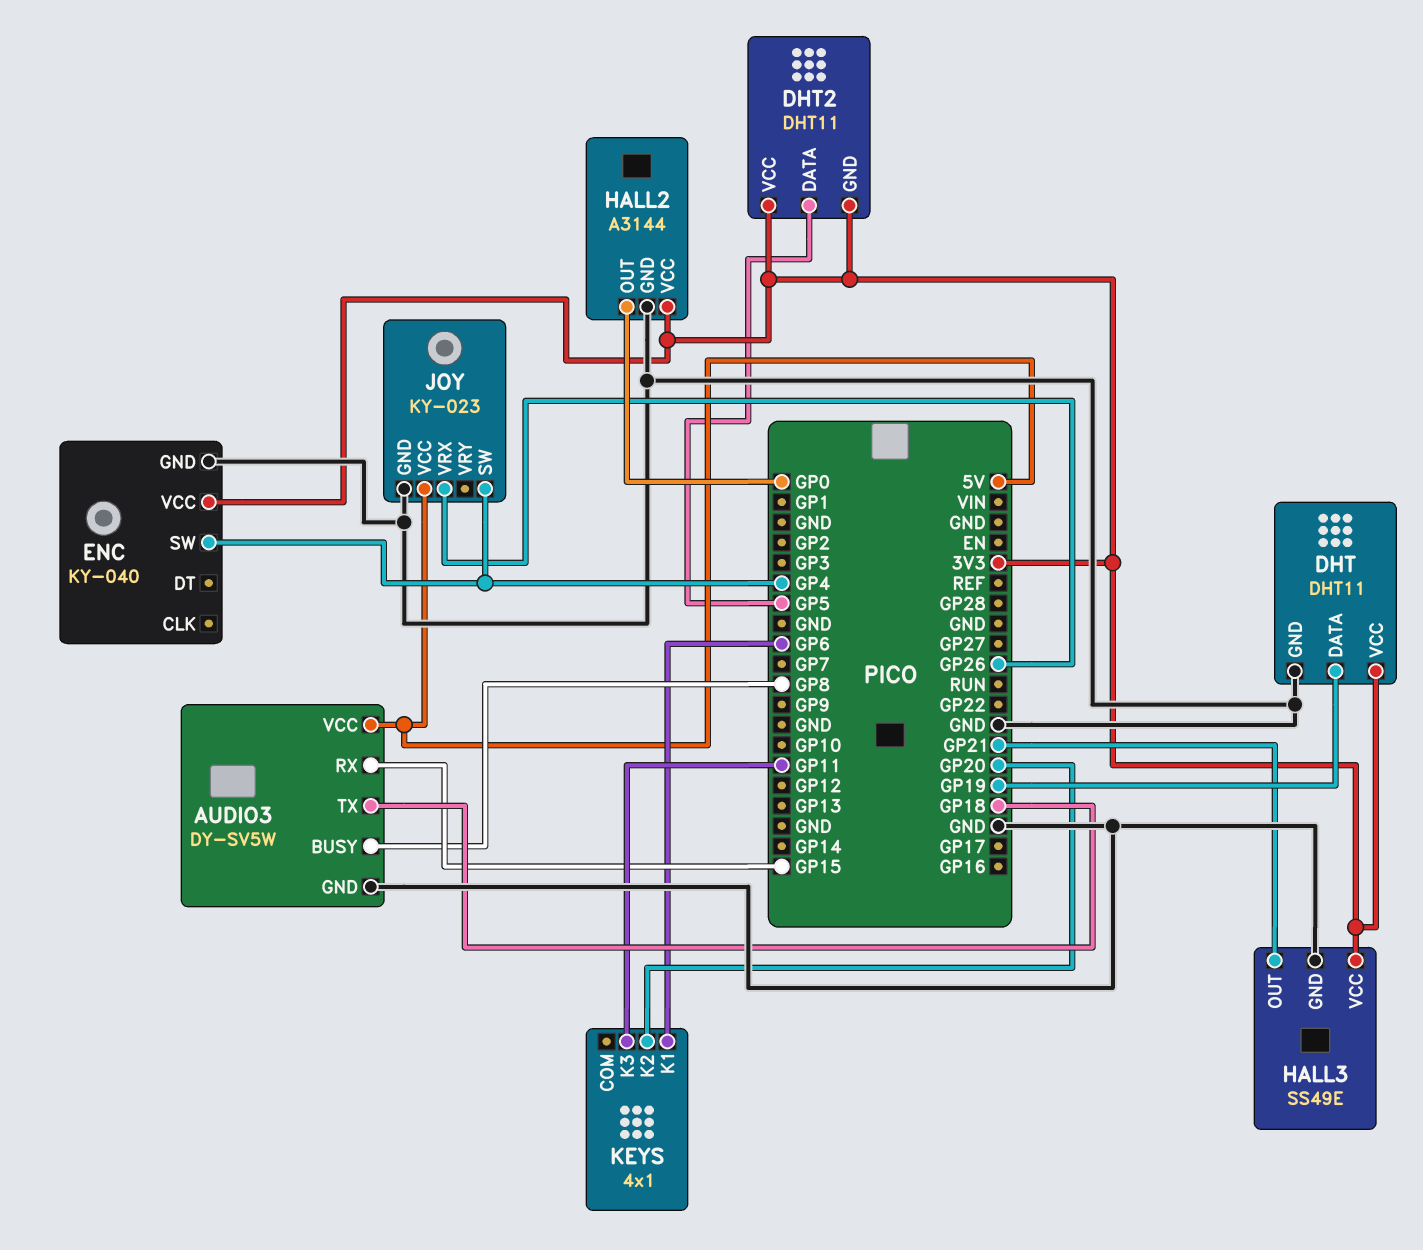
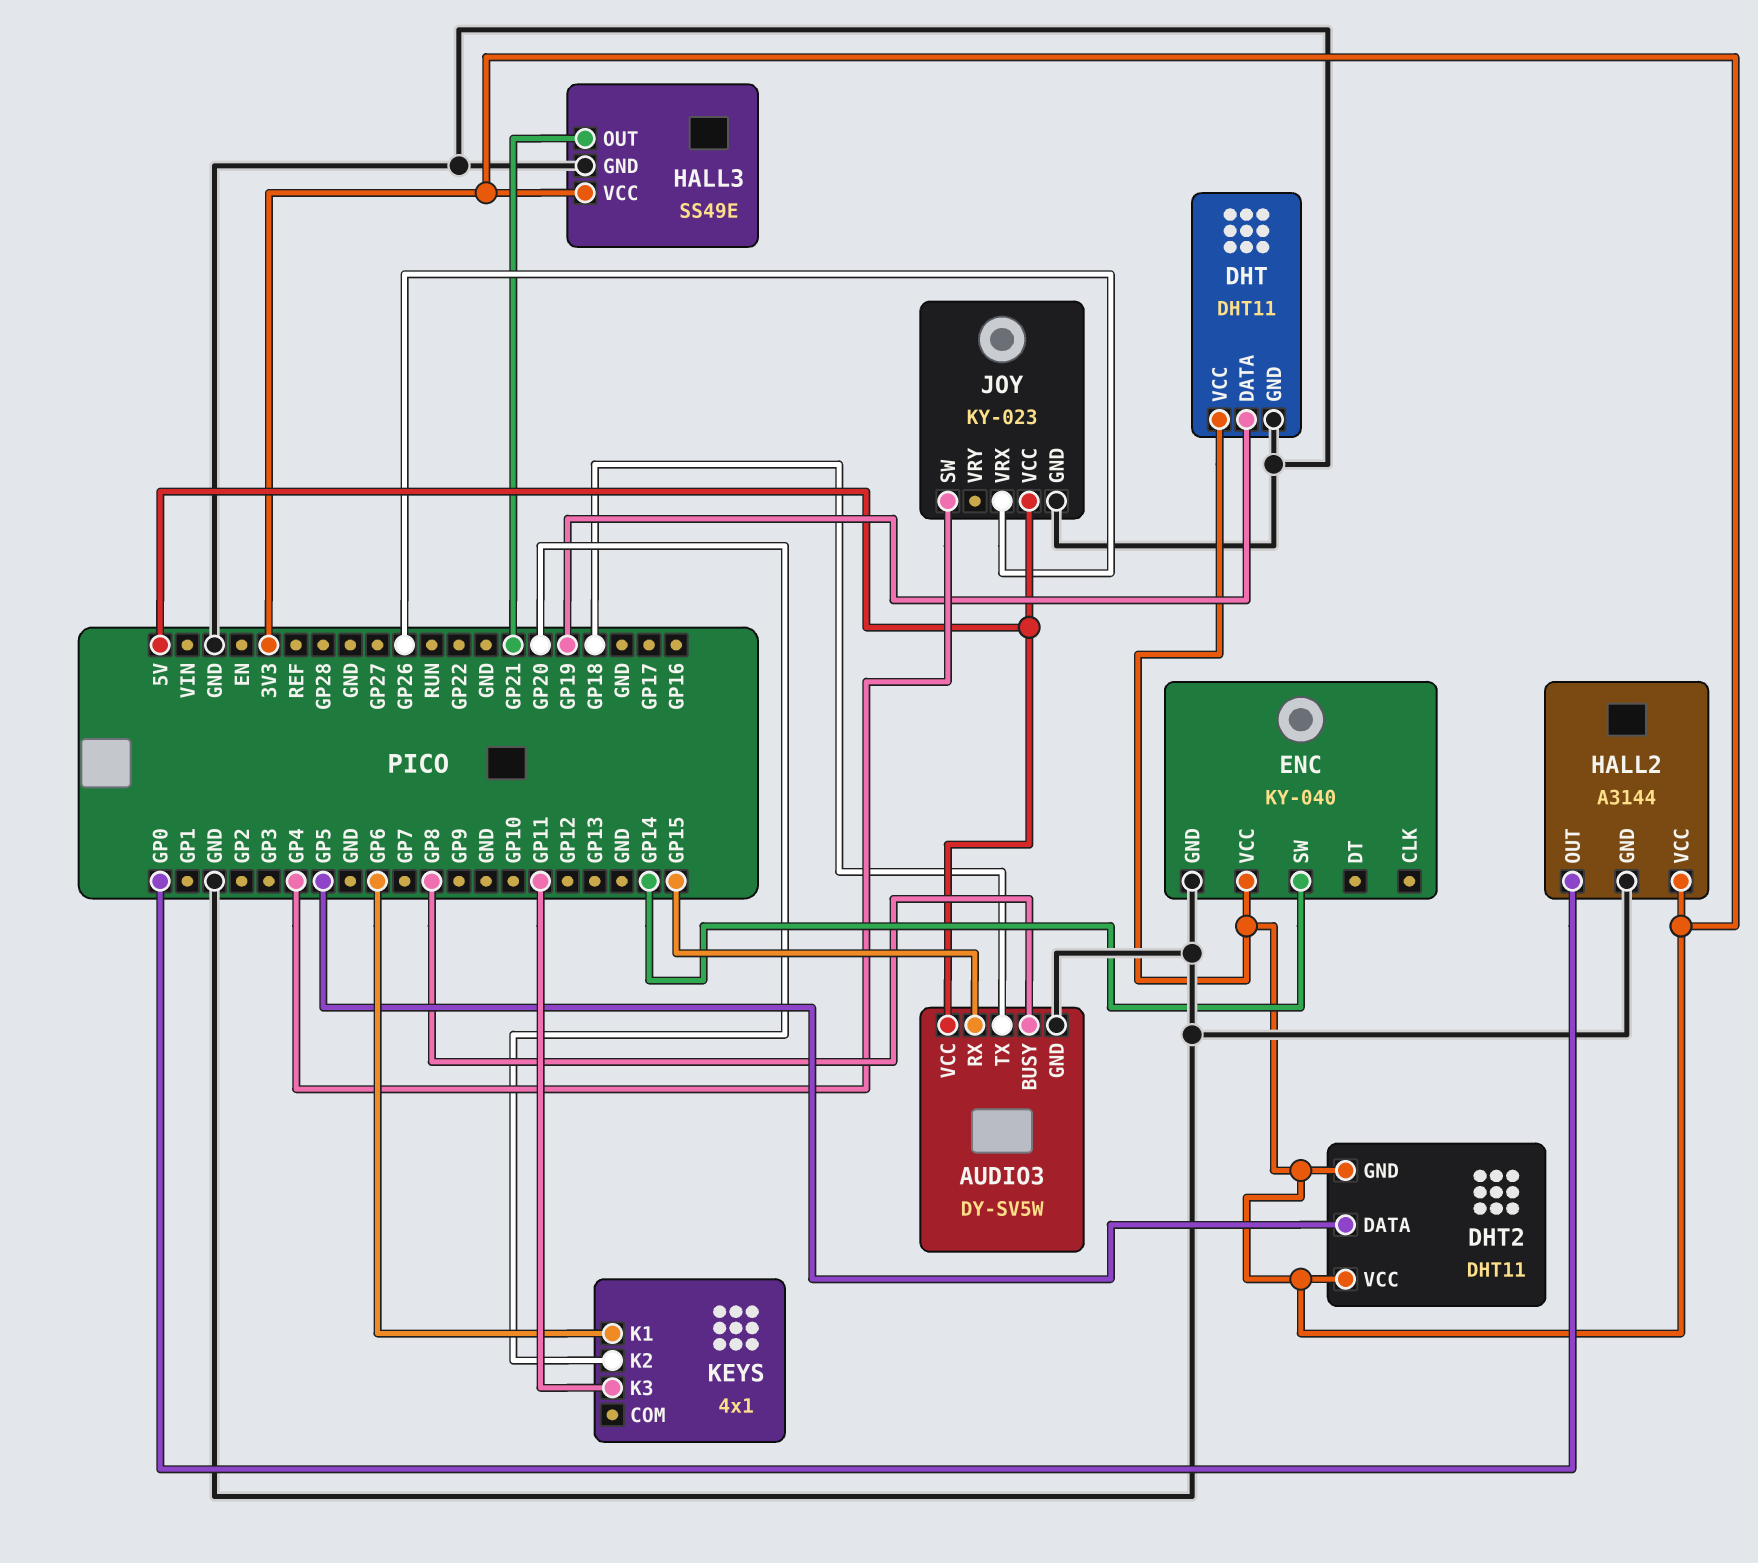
ENC pin SW: GP4 -> GP14

